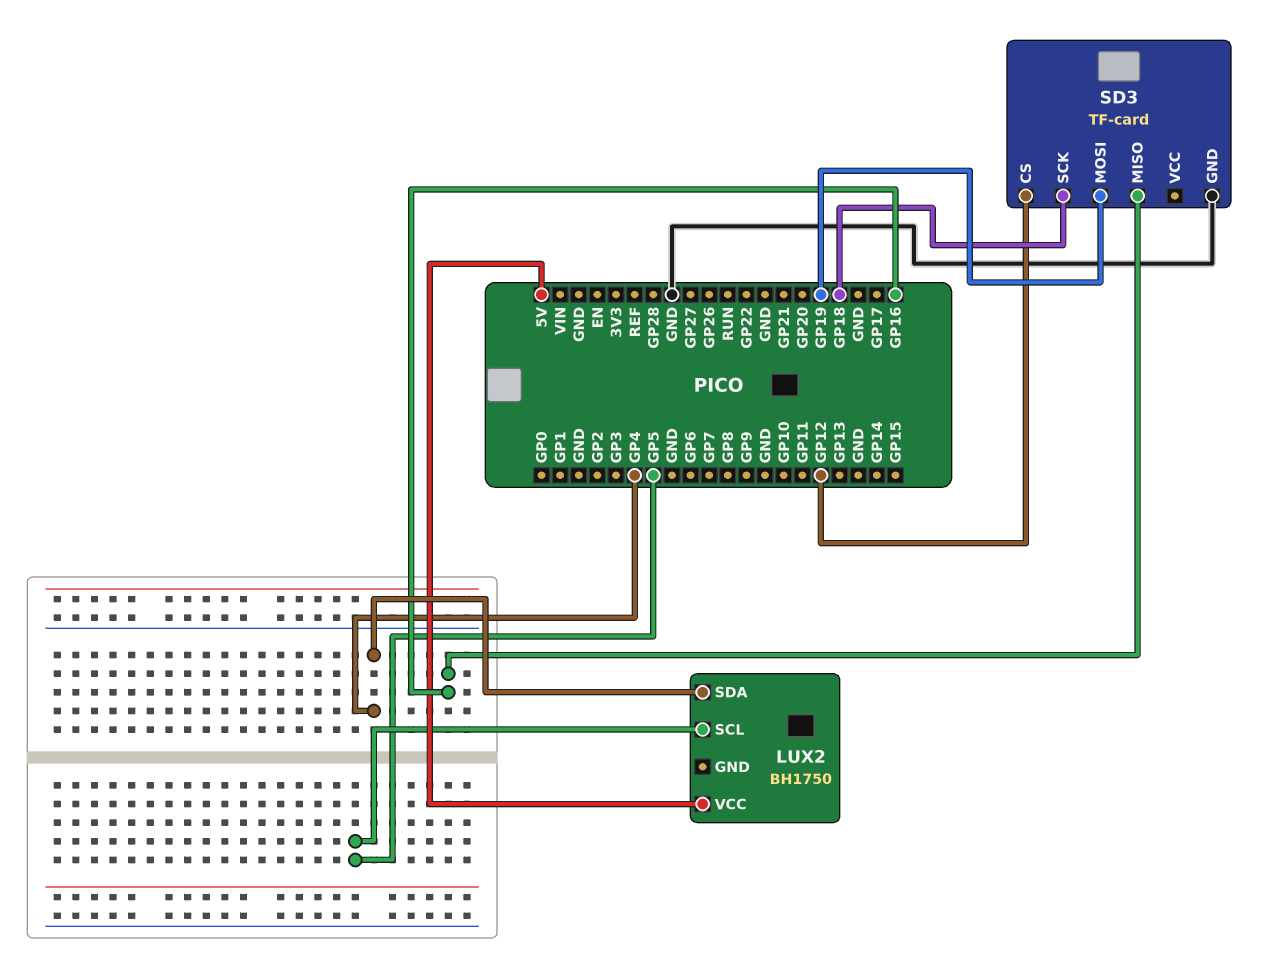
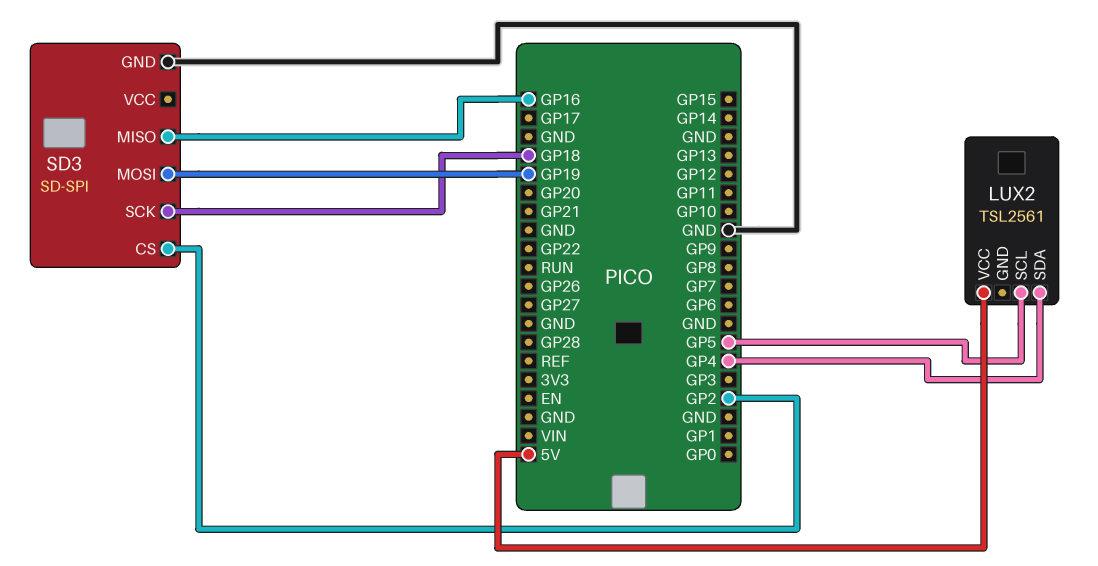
LUX2: BH1750 -> TSL2561
SD3: TF-card -> SD-SPI
SD3 pin CS: GP12 -> GP2

